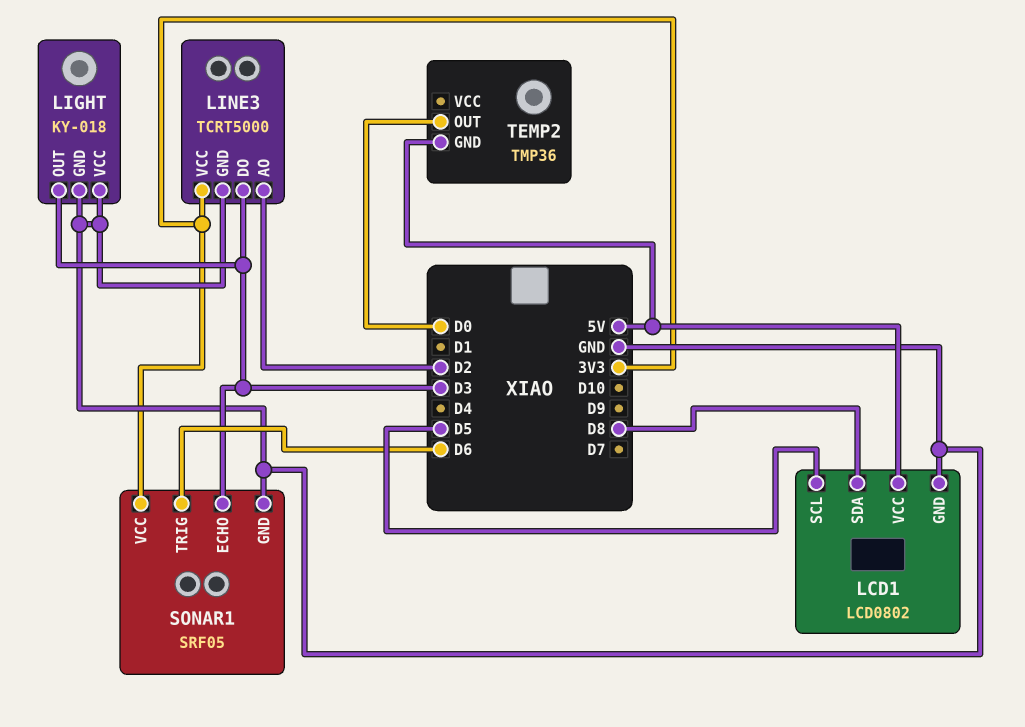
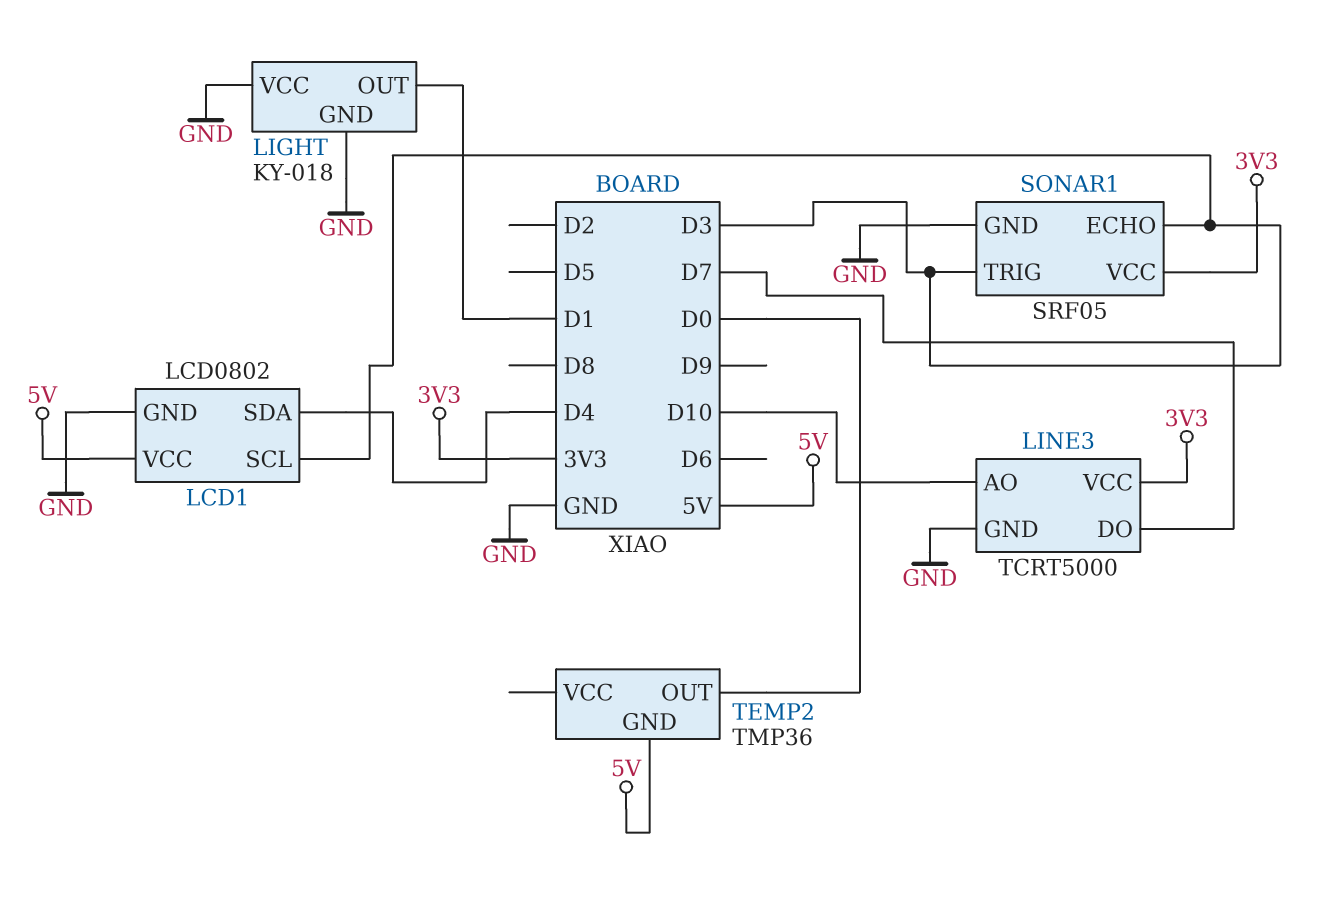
LCD1 pin SCL: D5 -> D3
LCD1 pin SDA: D8 -> D4
LIGHT pin OUT: D3 -> D1
LINE3 pin AO: D2 -> D10
LINE3 pin DO: D3 -> D7
SONAR1 pin TRIG: D6 -> D3

